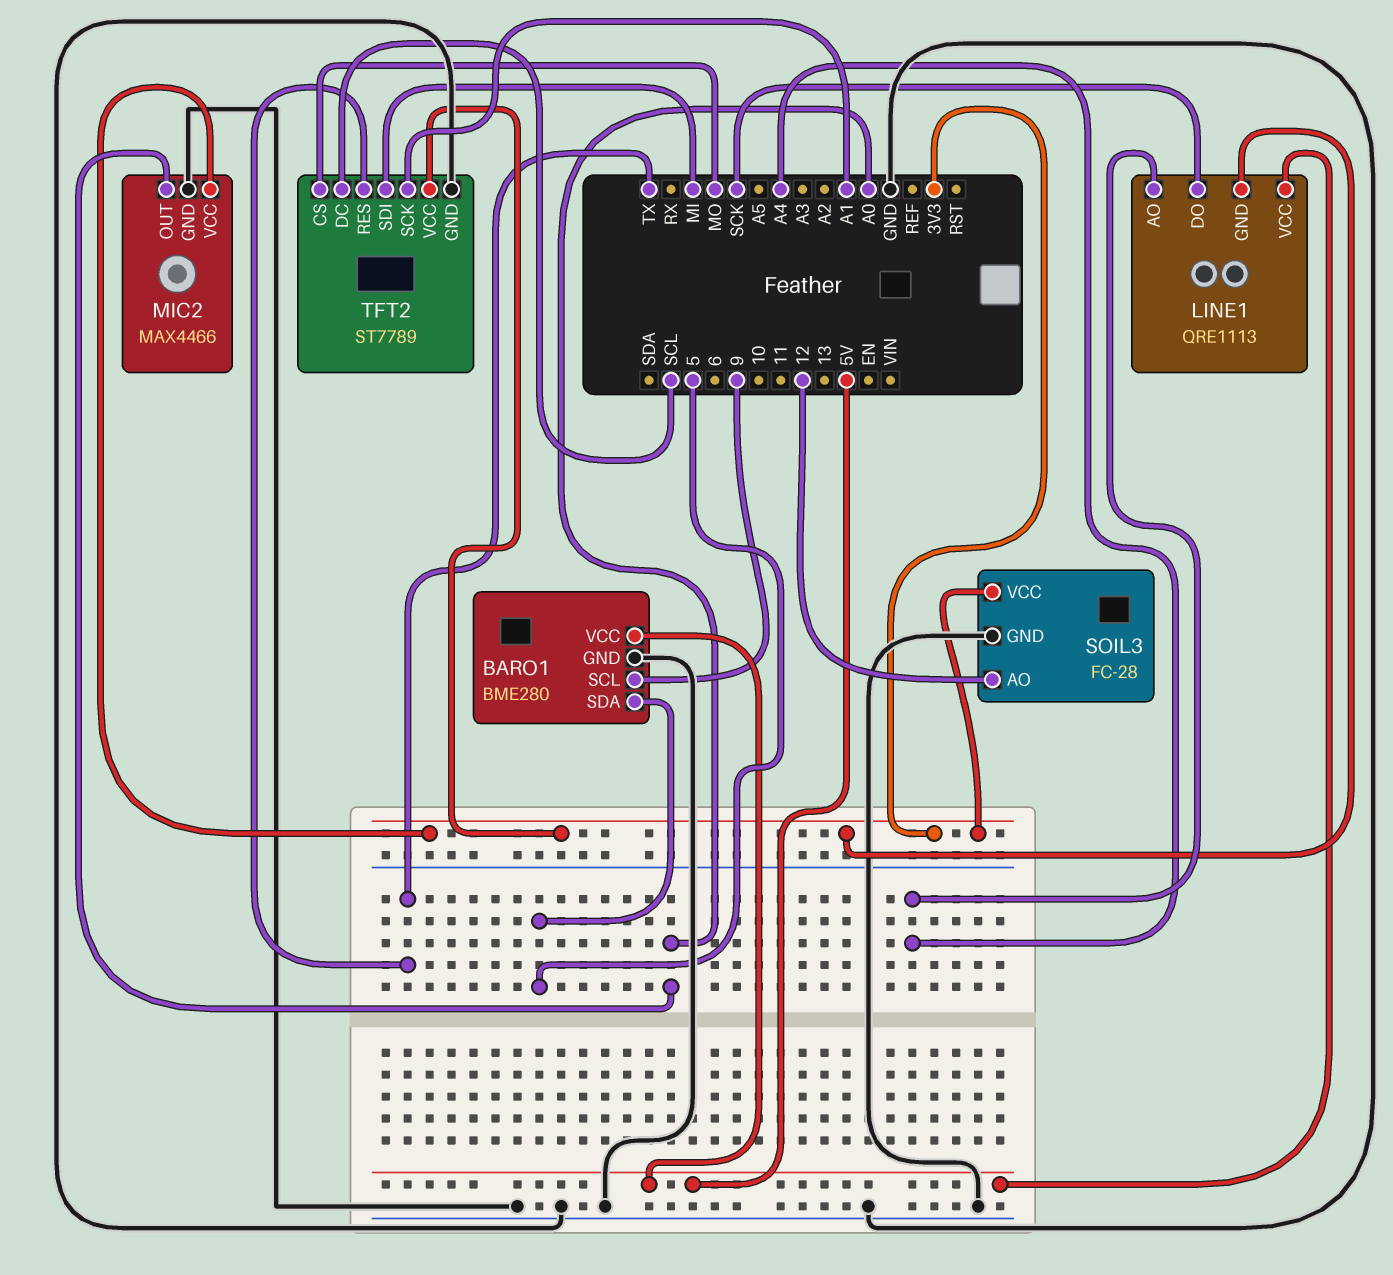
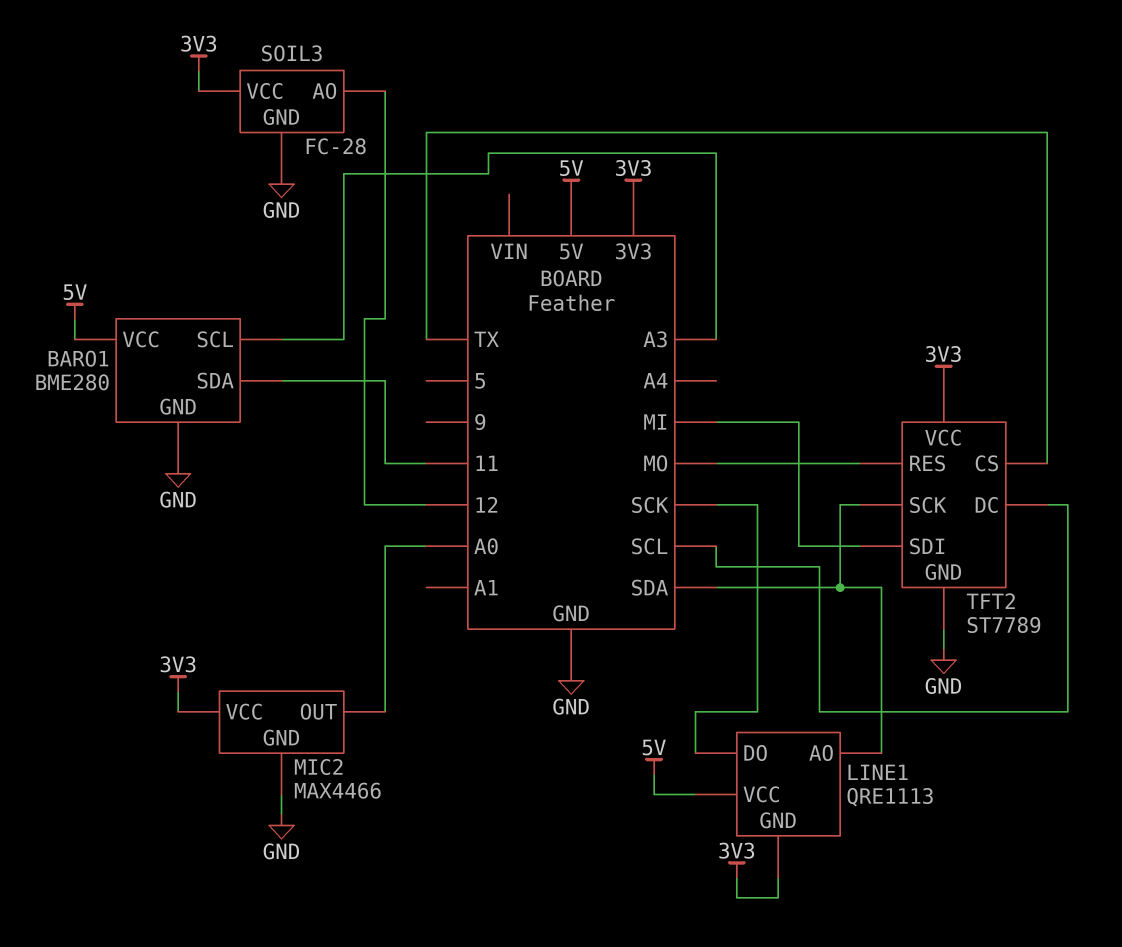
BARO1 pin SCL: 9 -> A3
BARO1 pin SDA: 5 -> 11
LINE1 pin AO: A4 -> SDA
TFT2 pin CS: MO -> TX
TFT2 pin RES: TX -> MO
TFT2 pin SCK: A1 -> SDA

